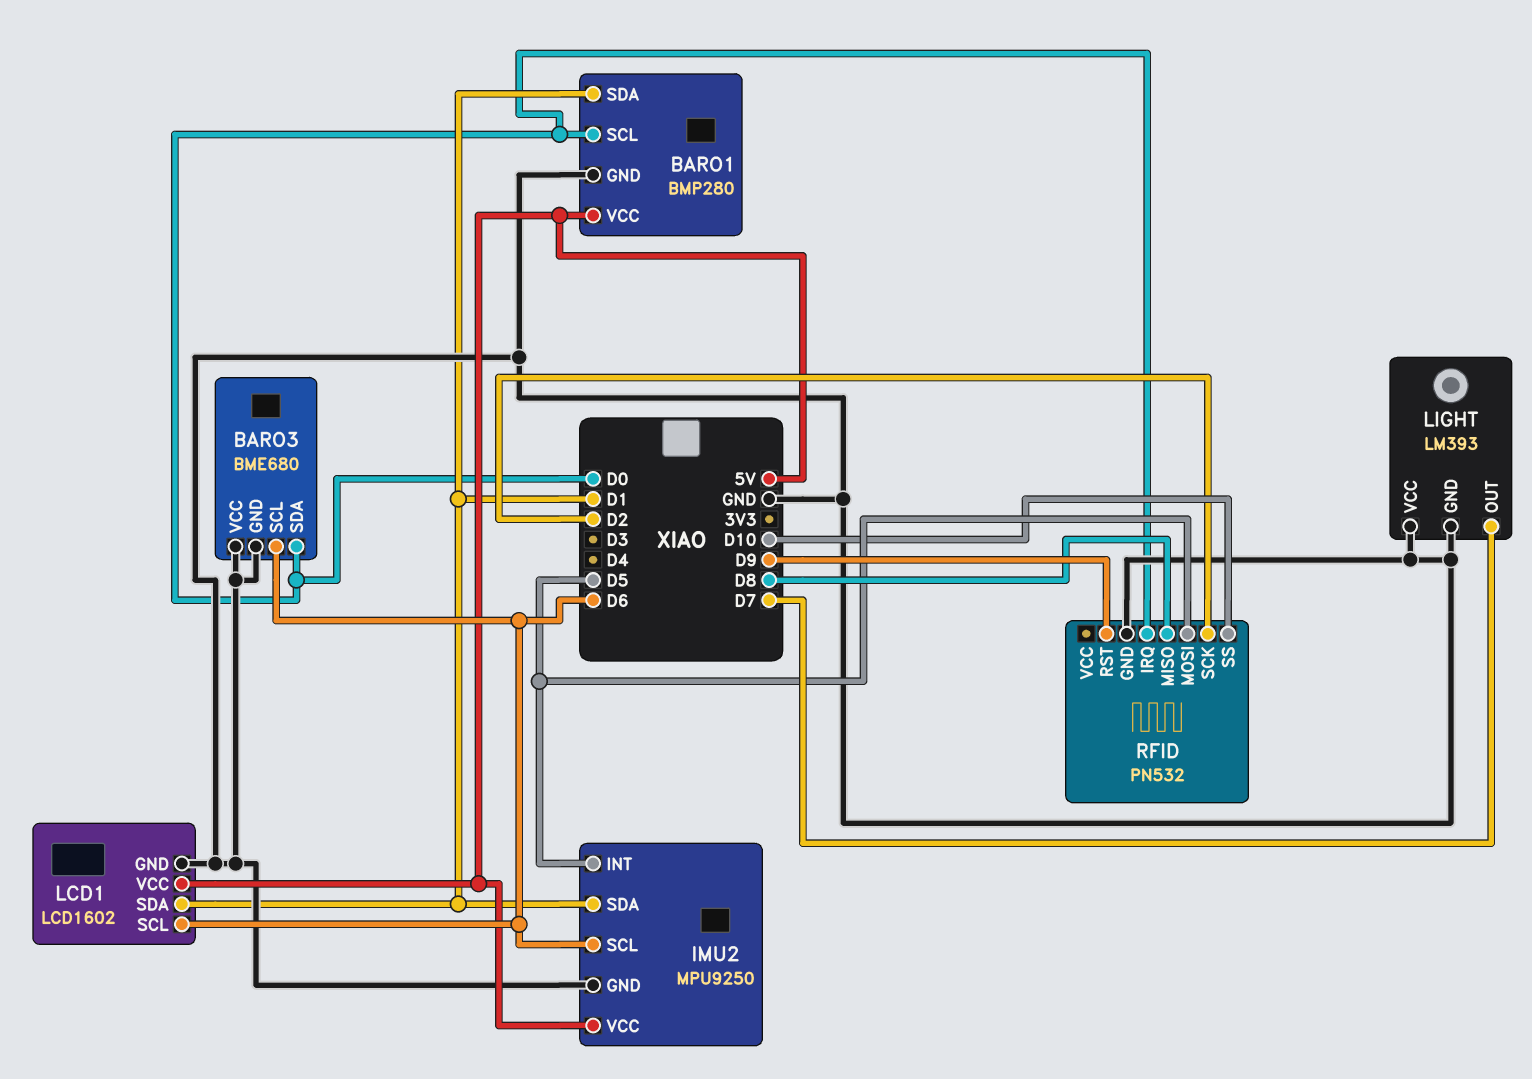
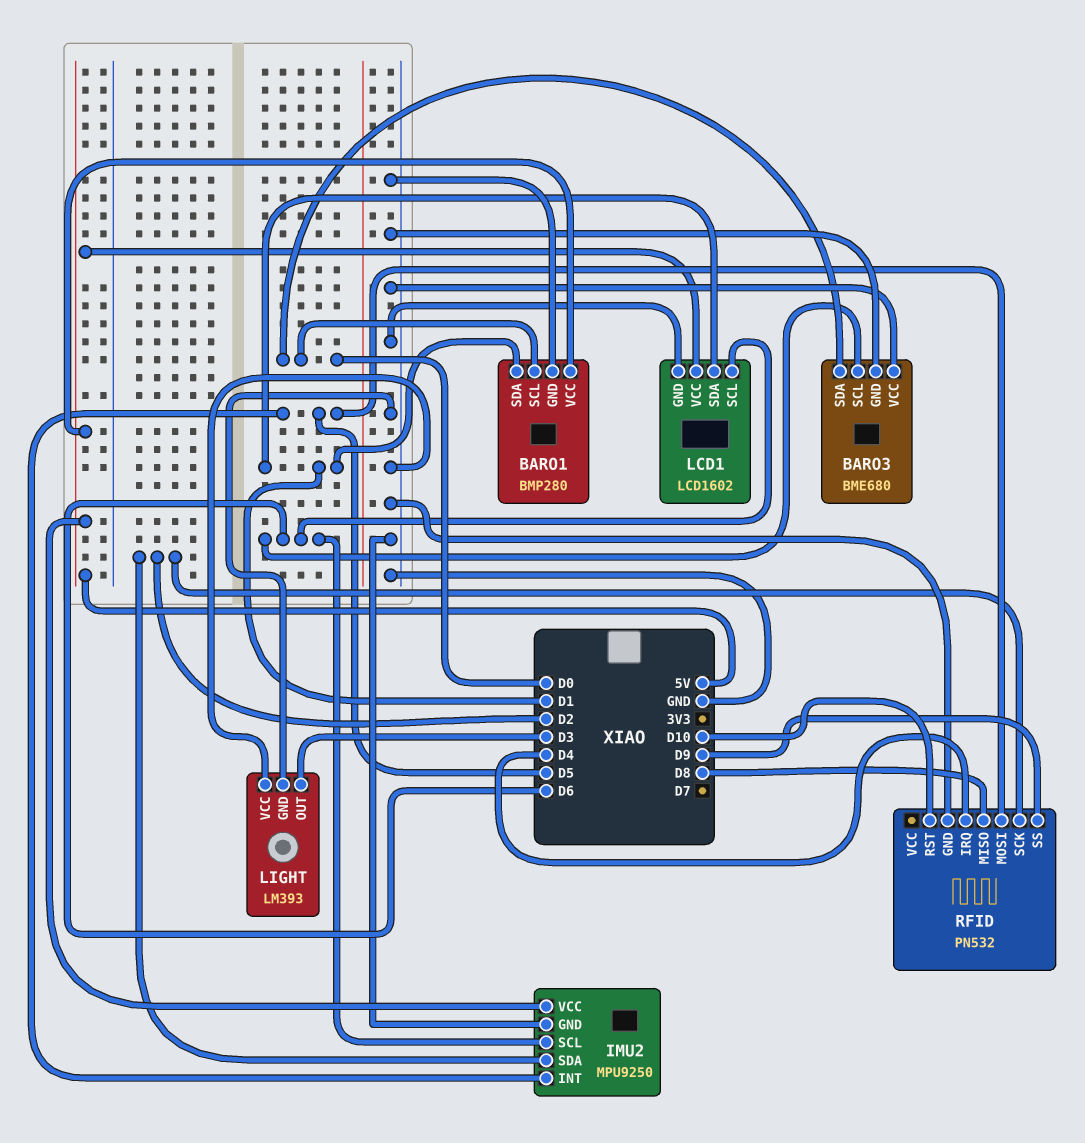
IMU2 pin SDA: D1 -> D2
LIGHT pin OUT: D7 -> D3
RFID pin IRQ: D0 -> D4
RFID pin RST: D9 -> D10
RFID pin SS: D10 -> D9

